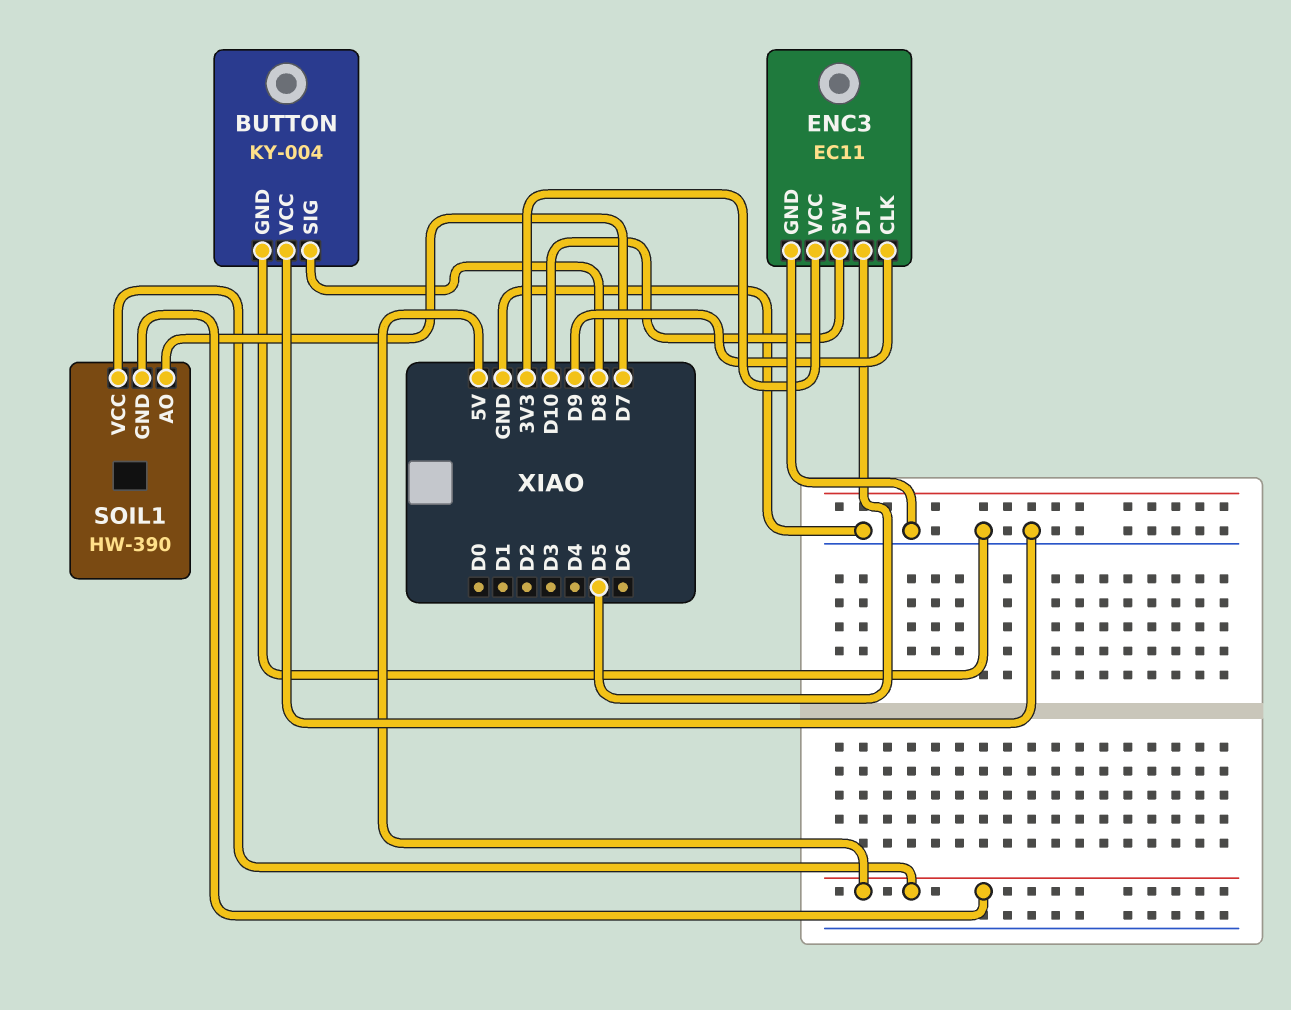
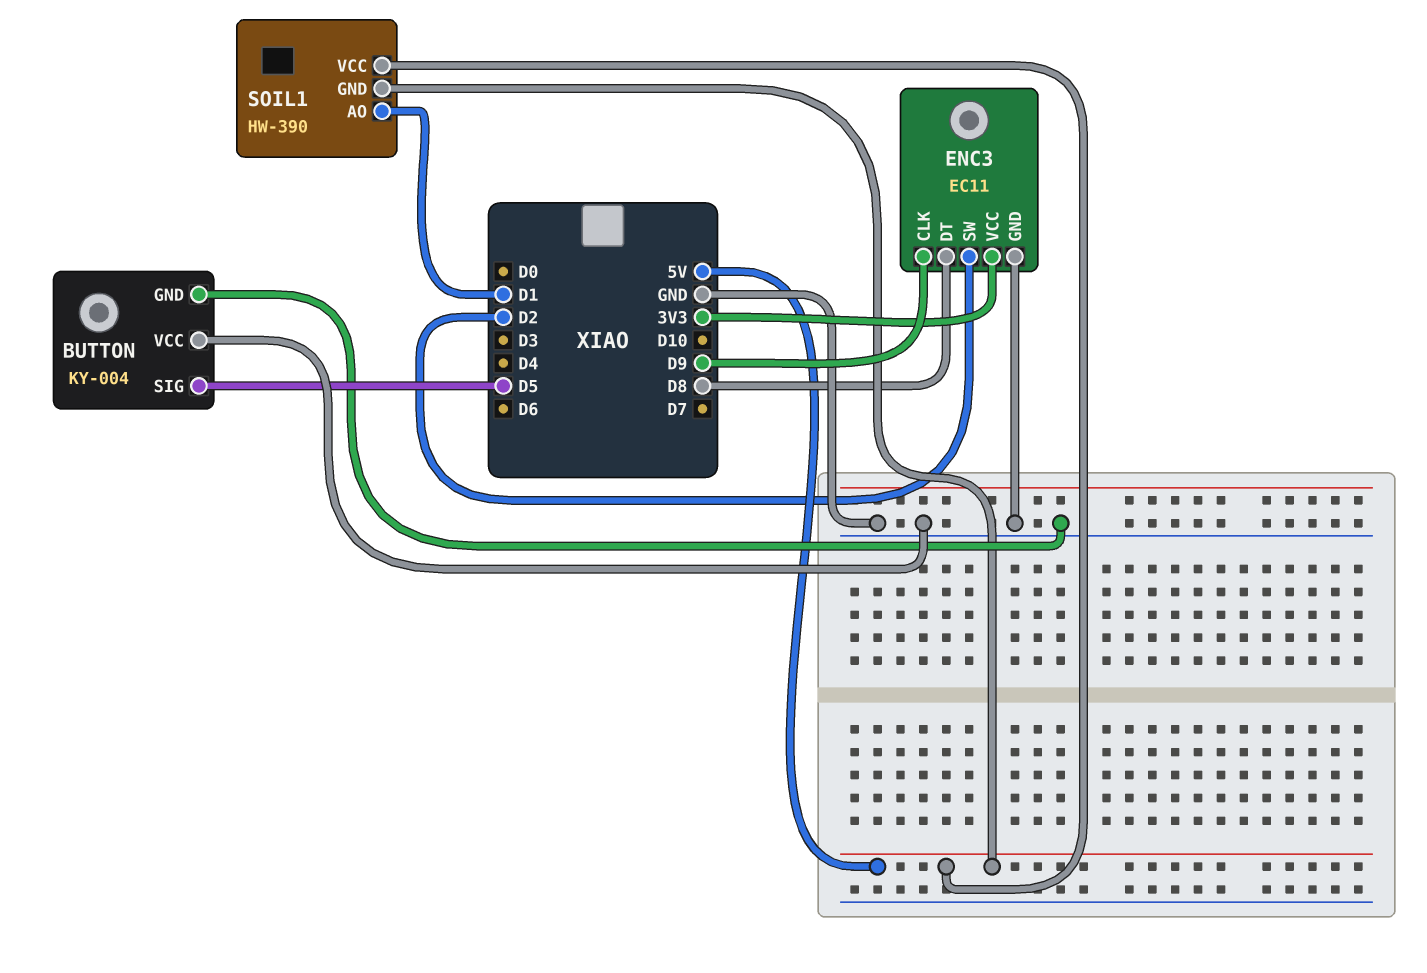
BUTTON pin SIG: D8 -> D5
ENC3 pin DT: D5 -> D8
ENC3 pin SW: D10 -> D2
SOIL1 pin AO: D7 -> D1

